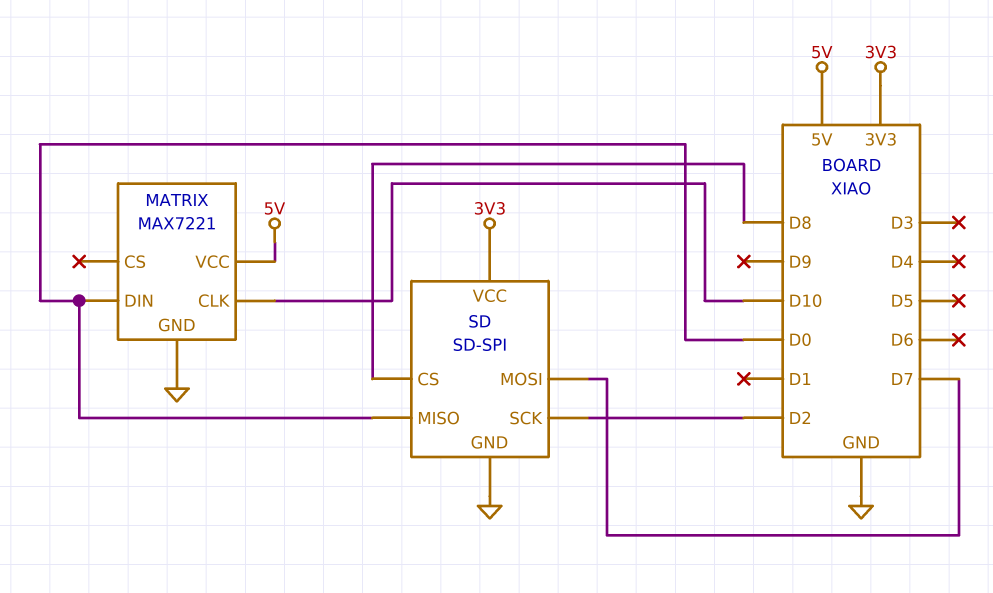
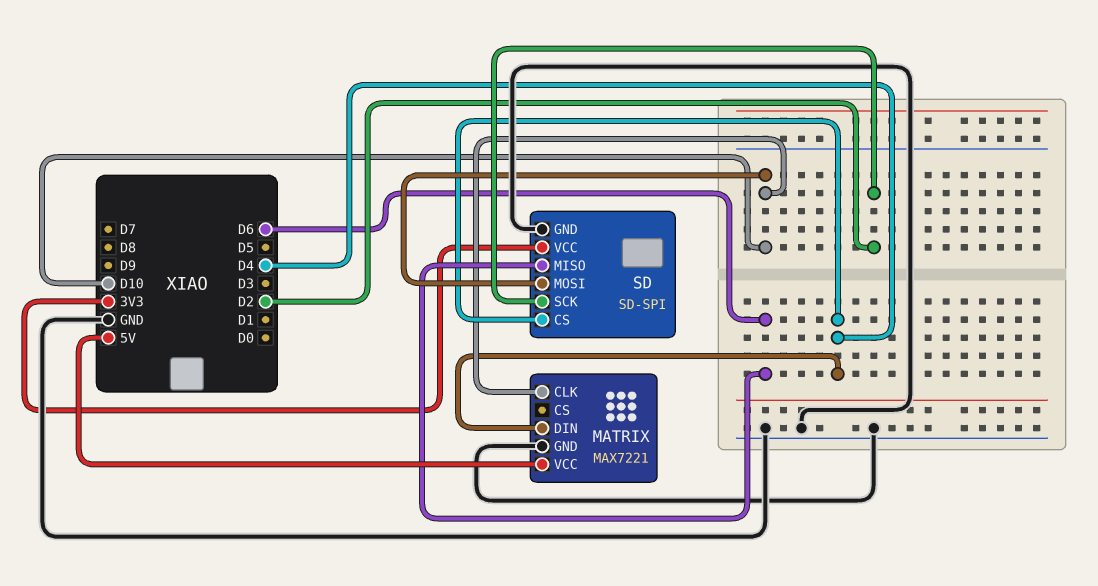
MATRIX pin DIN: D0 -> D4
SD pin CS: D8 -> D4
SD pin MISO: D0 -> D6
SD pin MOSI: D7 -> D10

